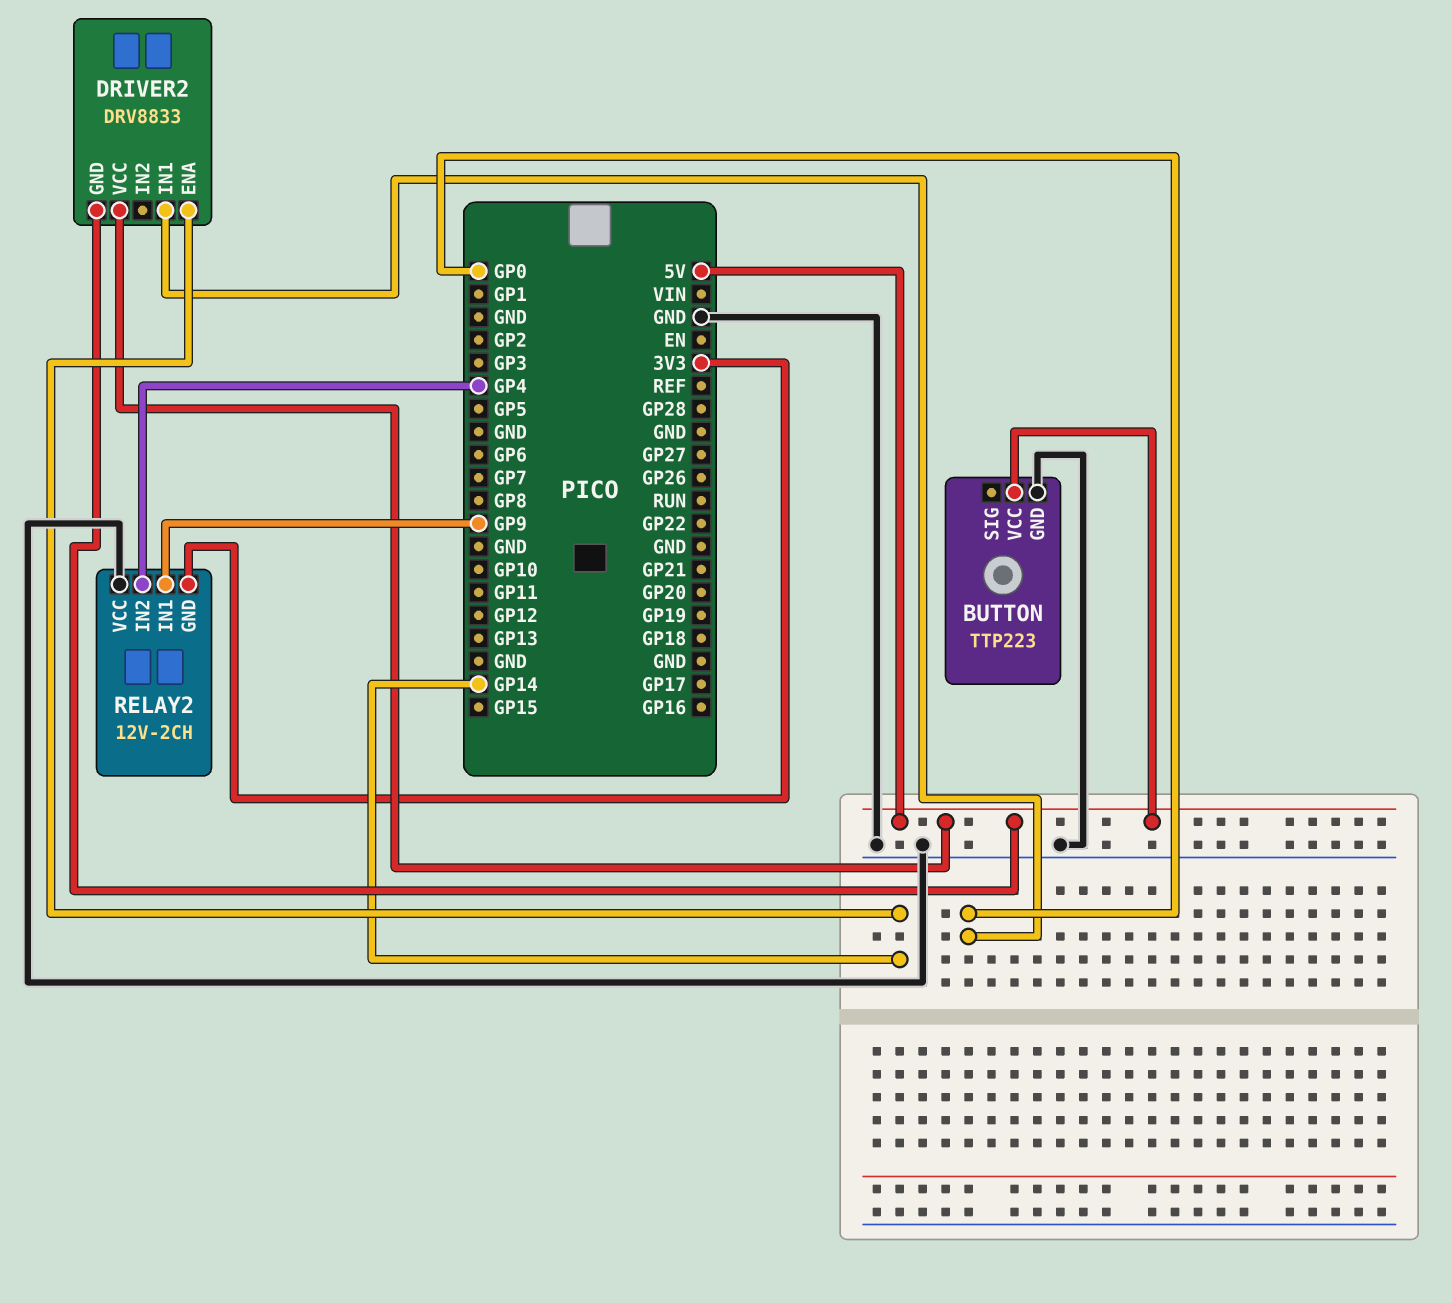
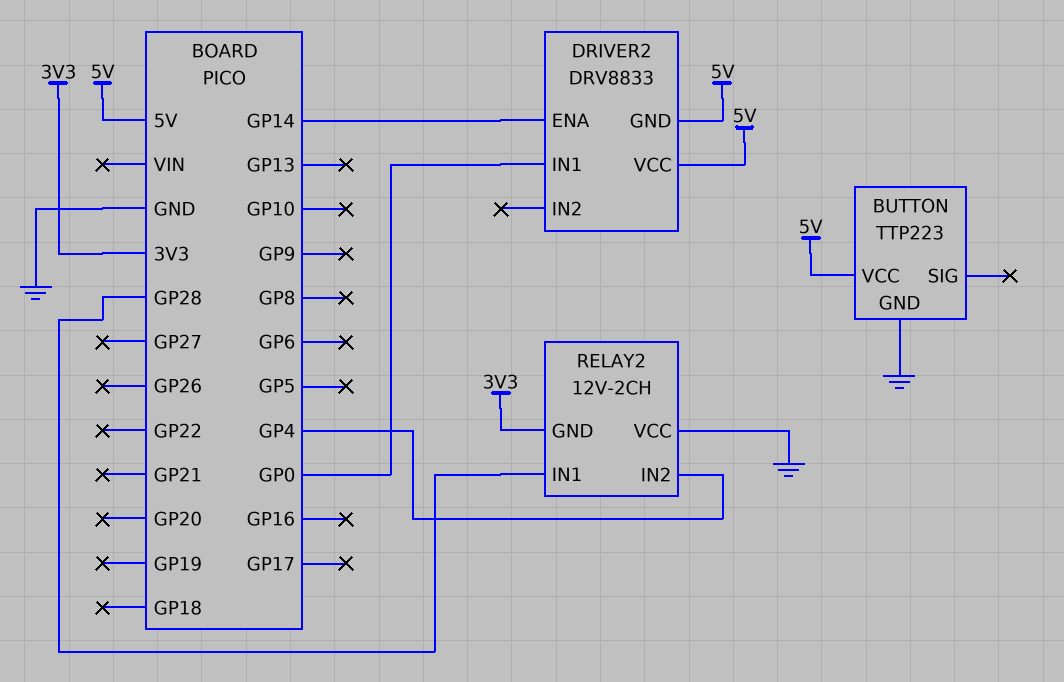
RELAY2 pin IN1: GP9 -> GP28

